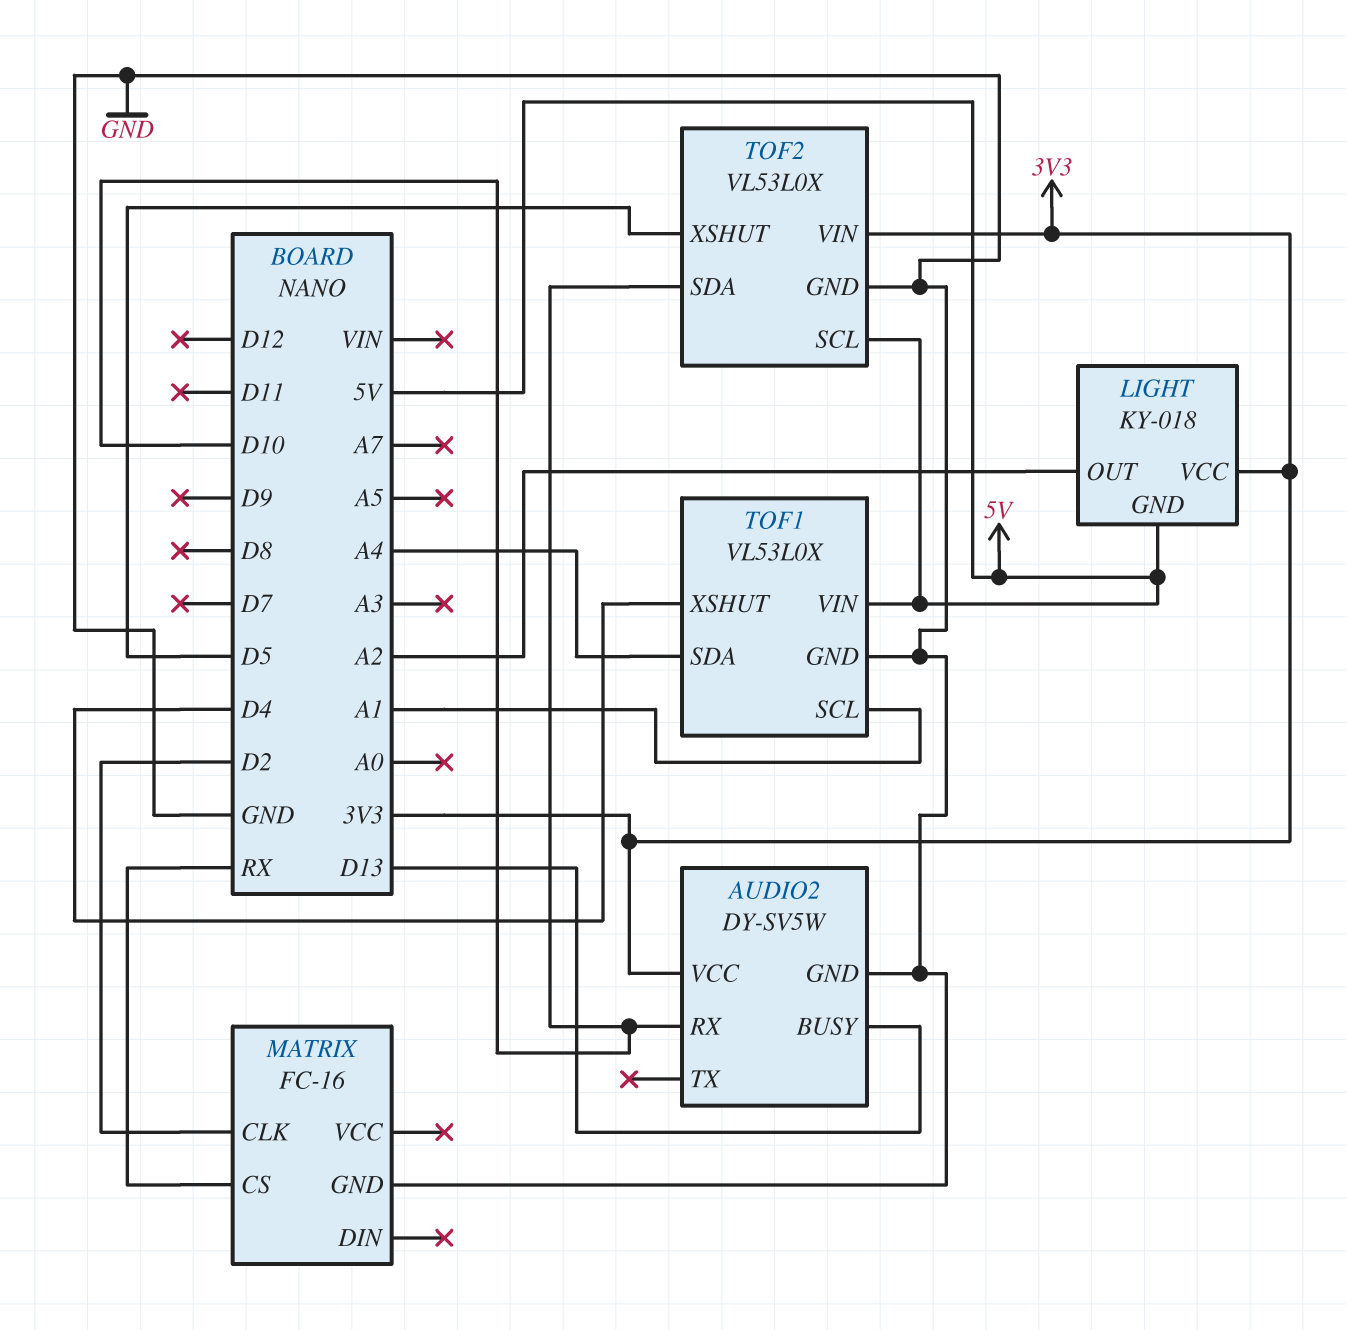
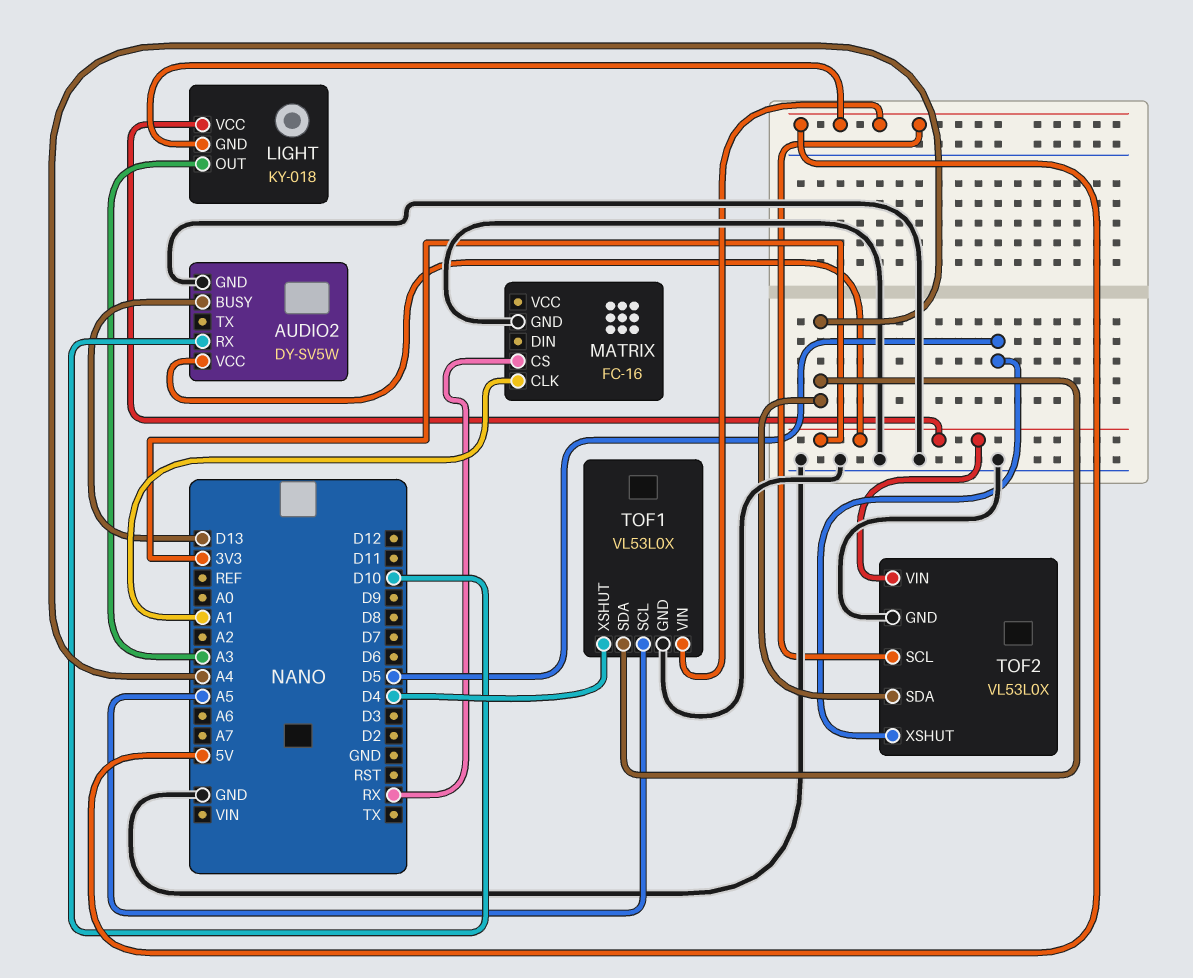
LIGHT pin OUT: A2 -> A3
MATRIX pin CLK: D2 -> A1
TOF1 pin SCL: A1 -> A5
TOF2 pin SDA: D10 -> A4

